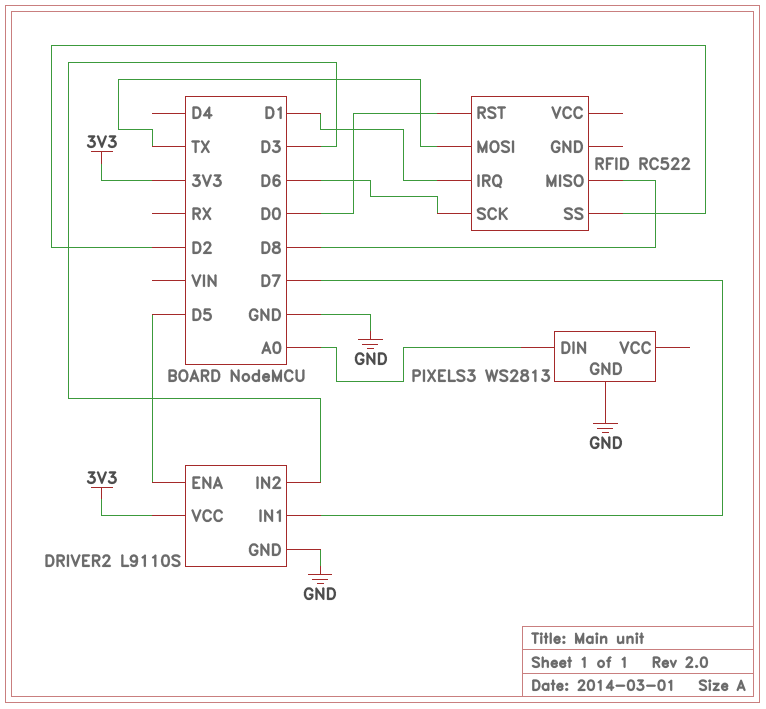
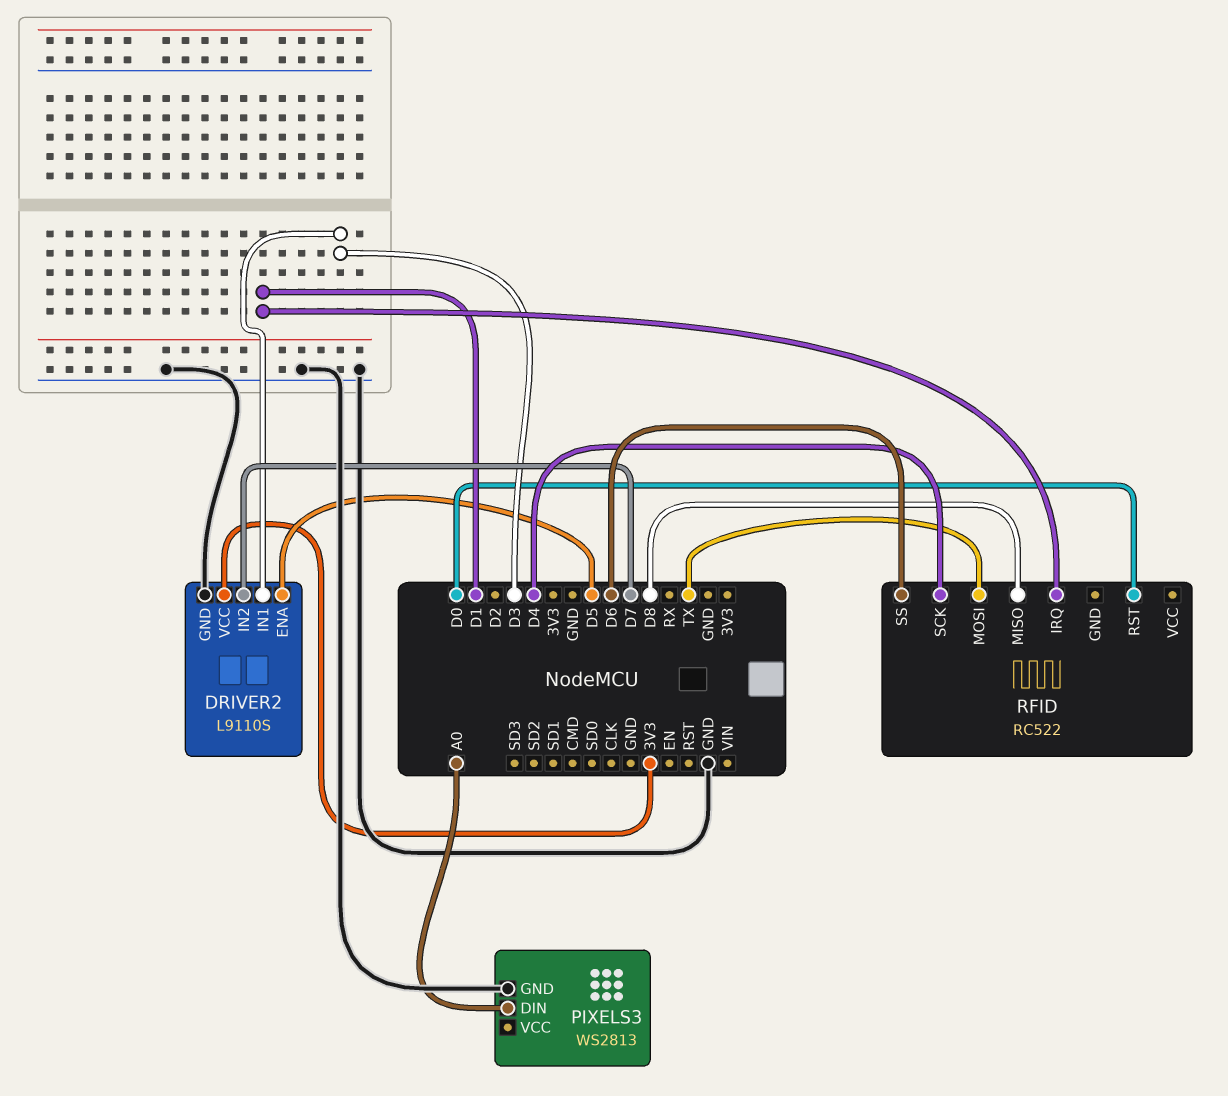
DRIVER2 pin IN1: D7 -> D3
DRIVER2 pin IN2: D3 -> D7
RFID pin SCK: D6 -> D4
RFID pin SS: D2 -> D6

